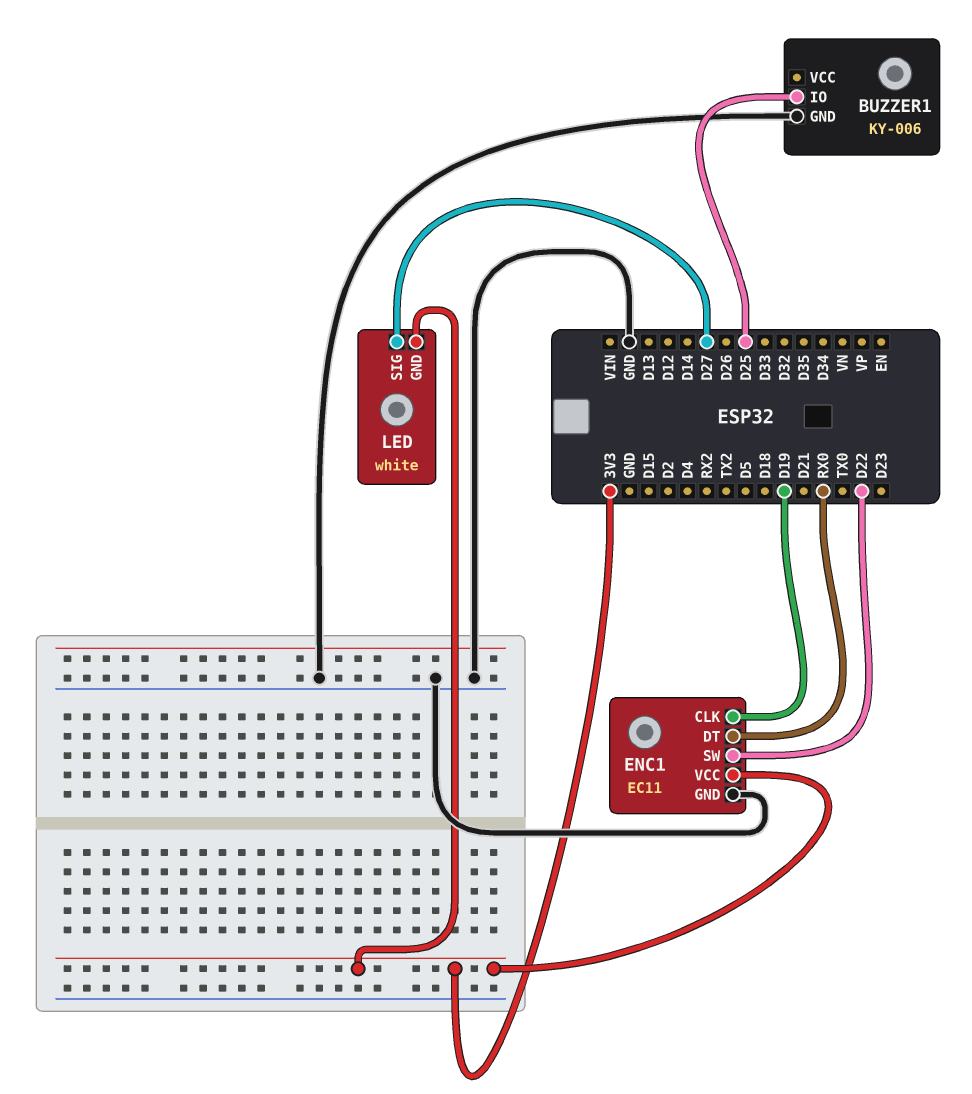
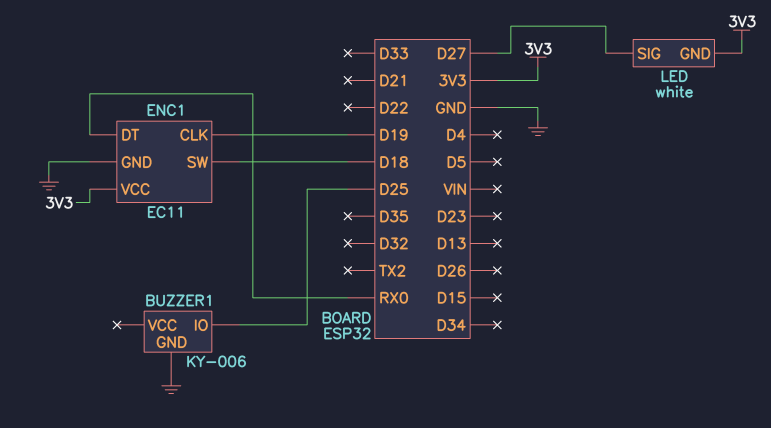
ENC1 pin SW: D22 -> D18

